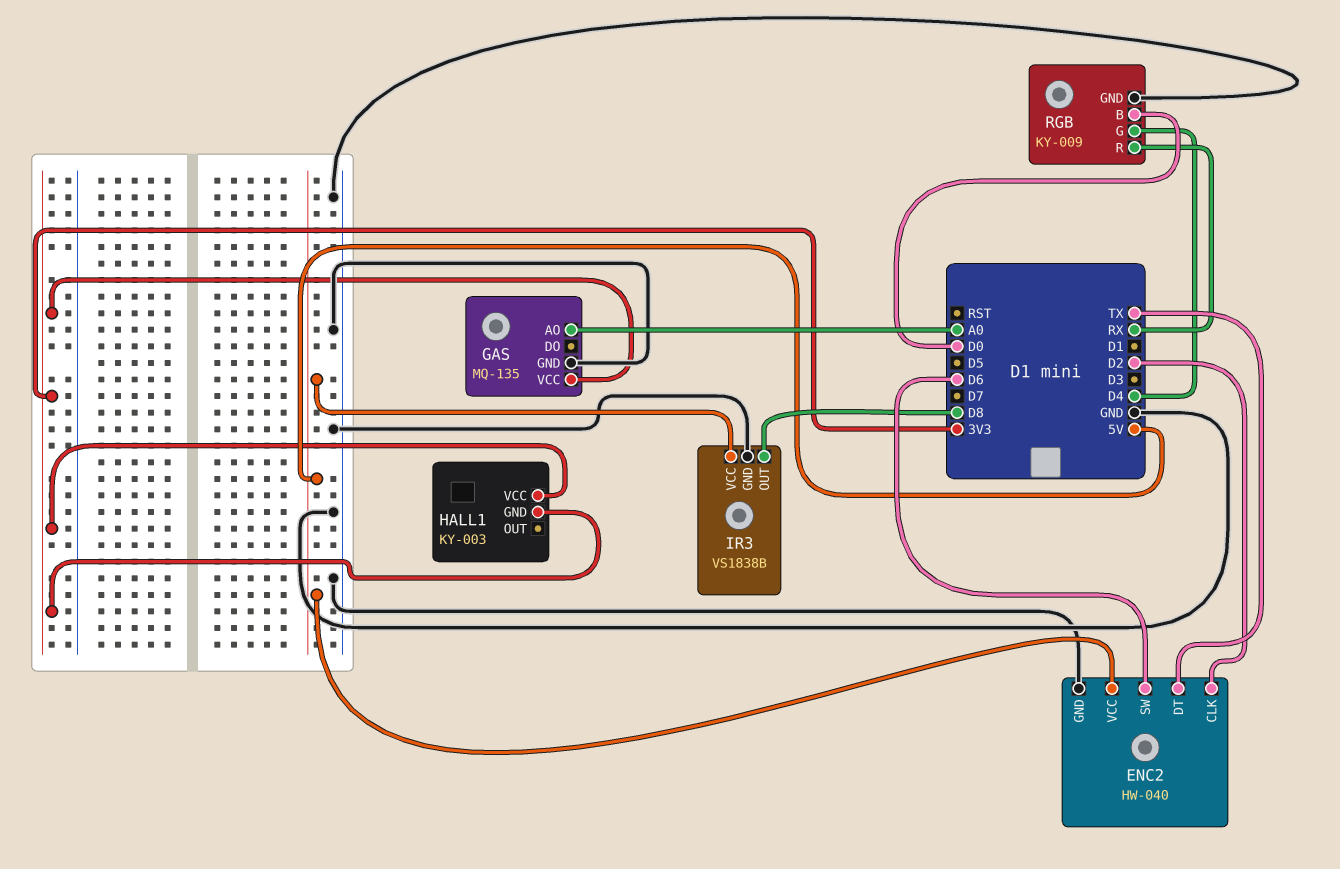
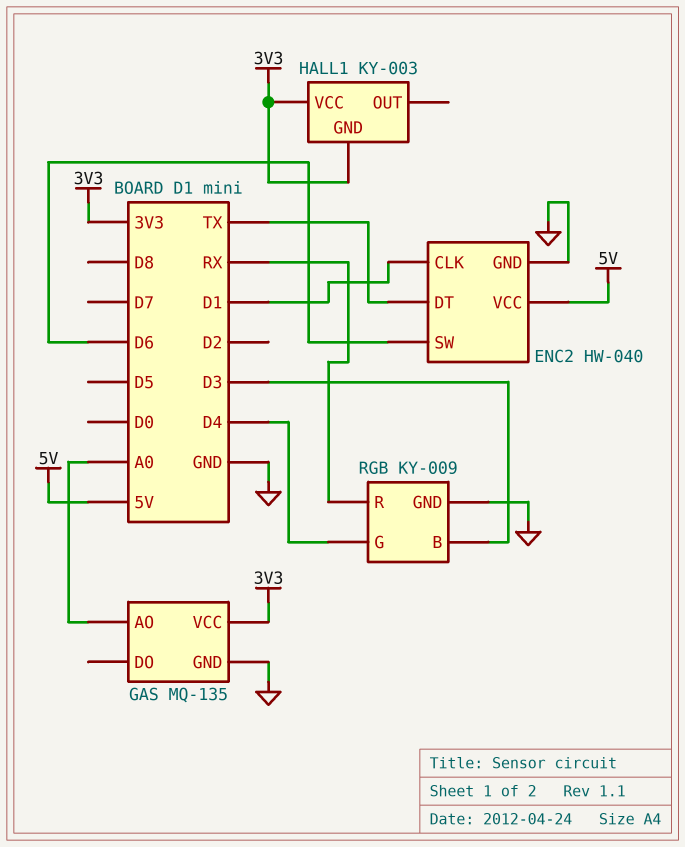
ENC2 pin CLK: D2 -> D1
IR3: VS1838B -> none
IR3 pin GND: GND -> none
IR3 pin OUT: D8 -> none
IR3 pin VCC: 5V -> none
RGB pin B: D0 -> D3

